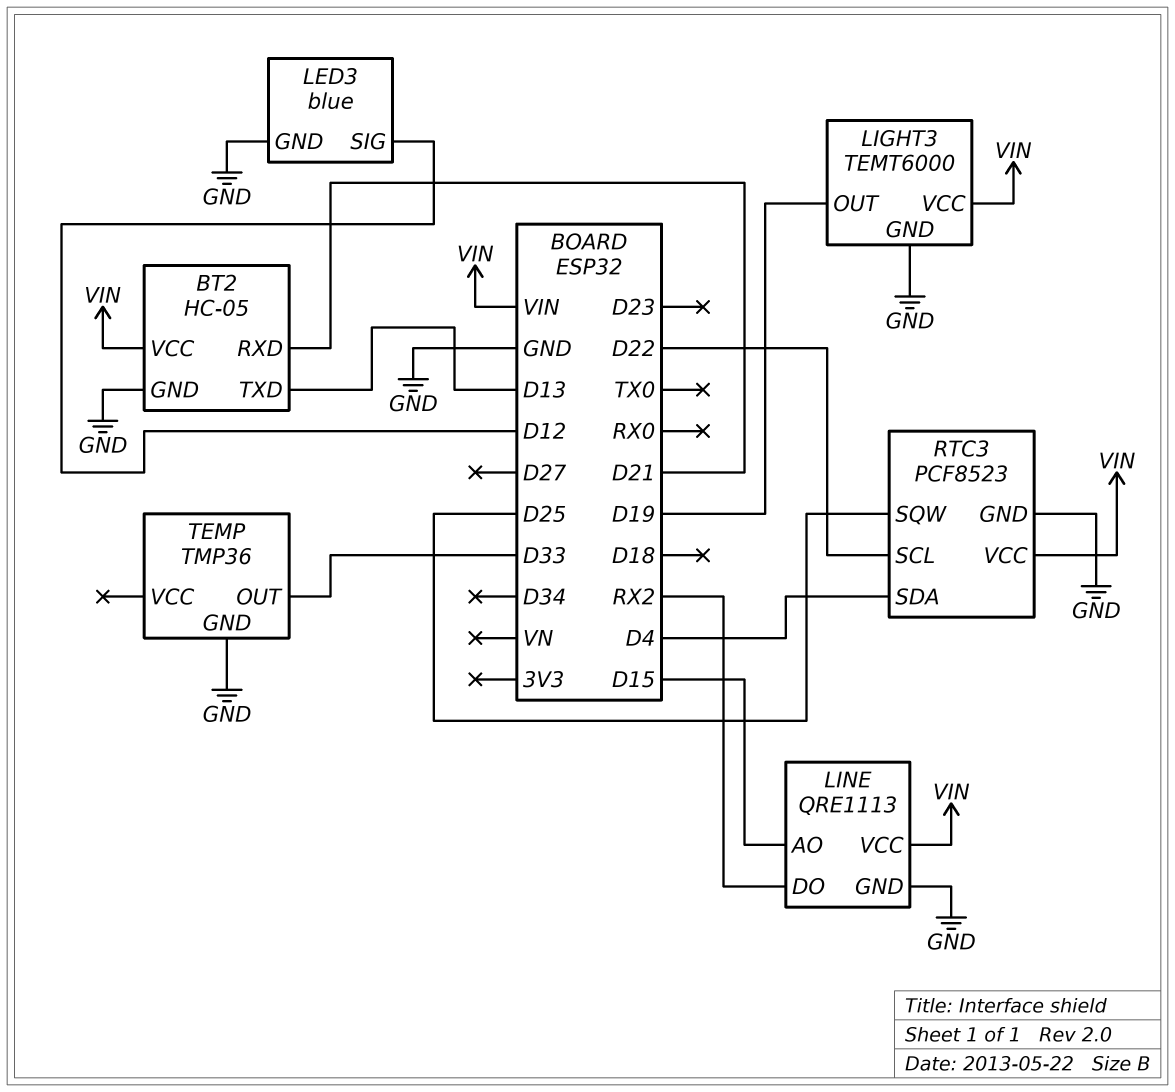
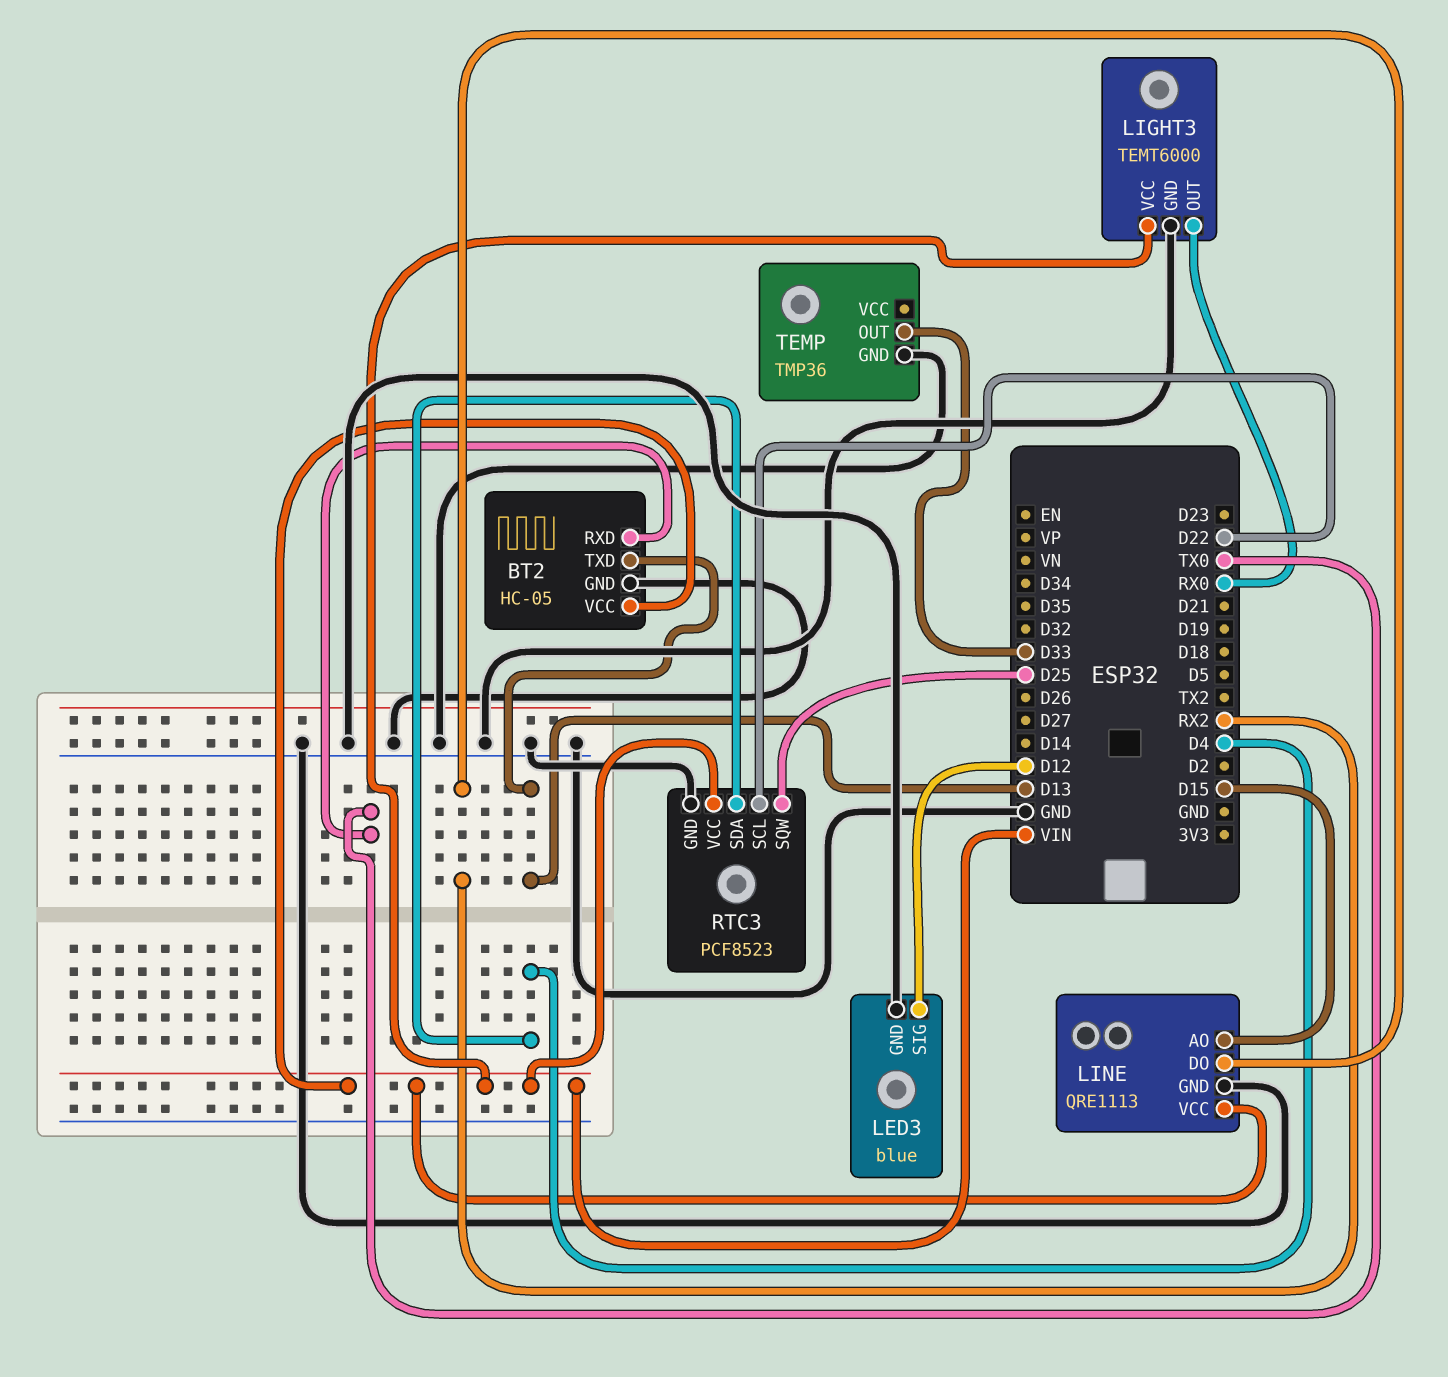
BT2 pin RXD: D21 -> TX0
LIGHT3 pin OUT: D19 -> RX0

